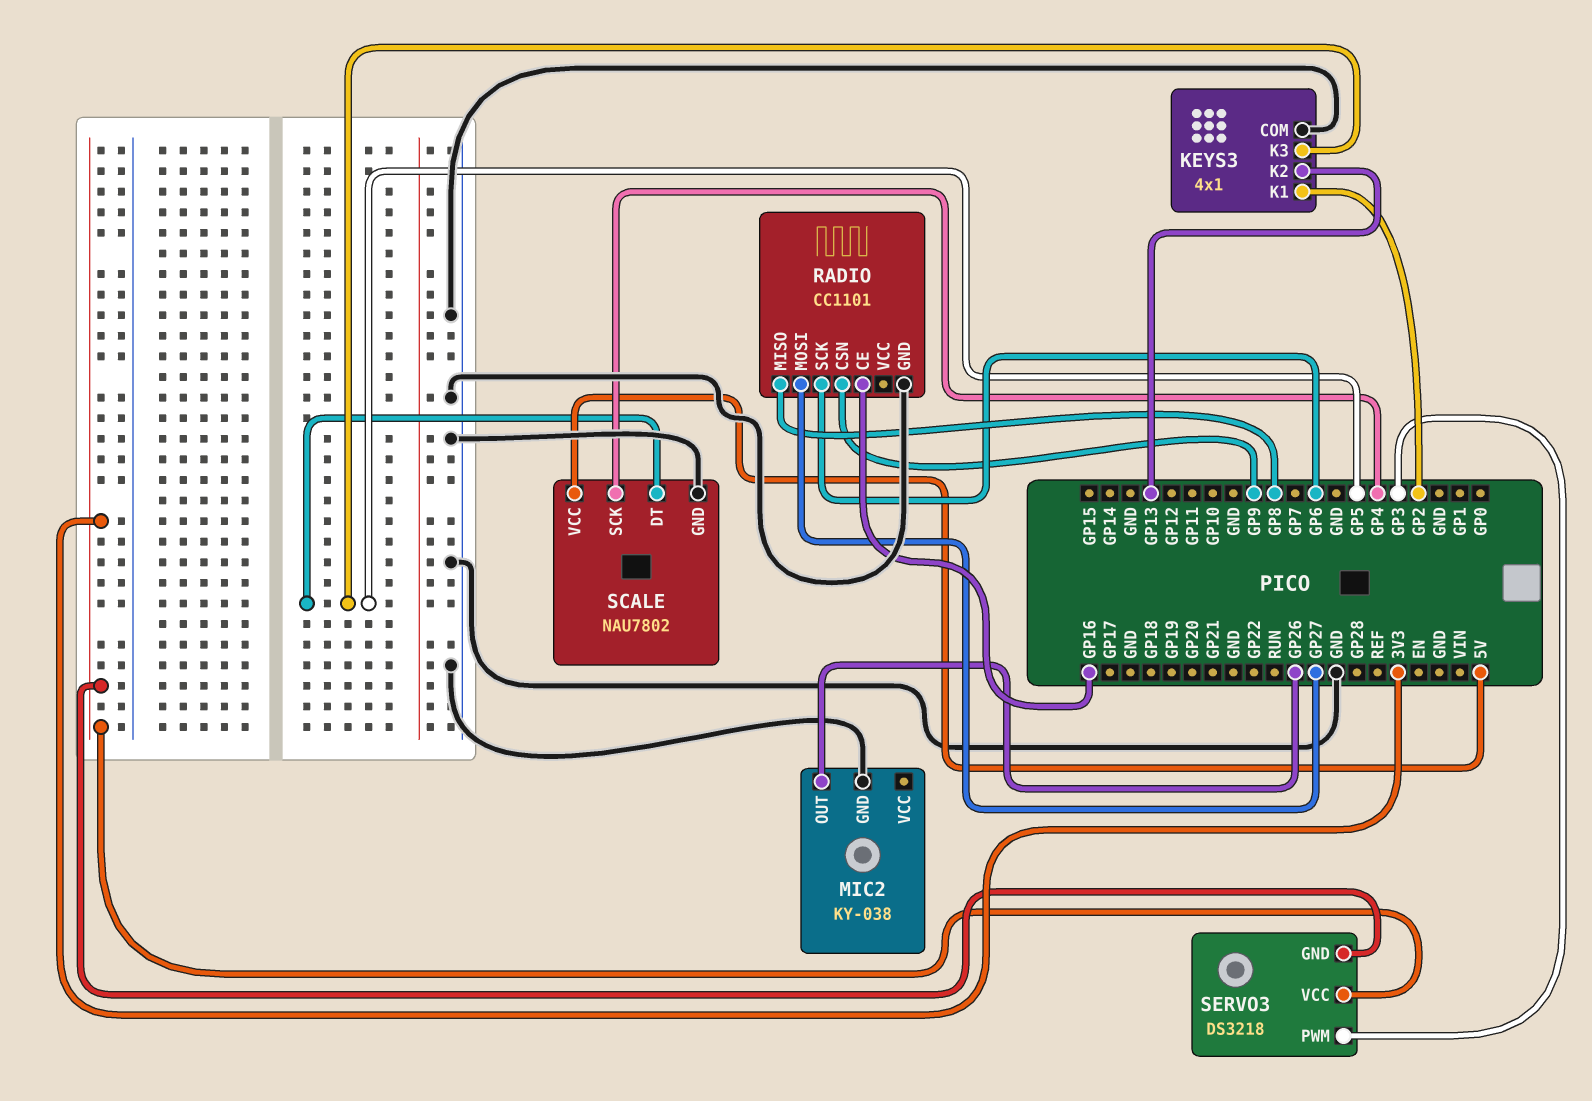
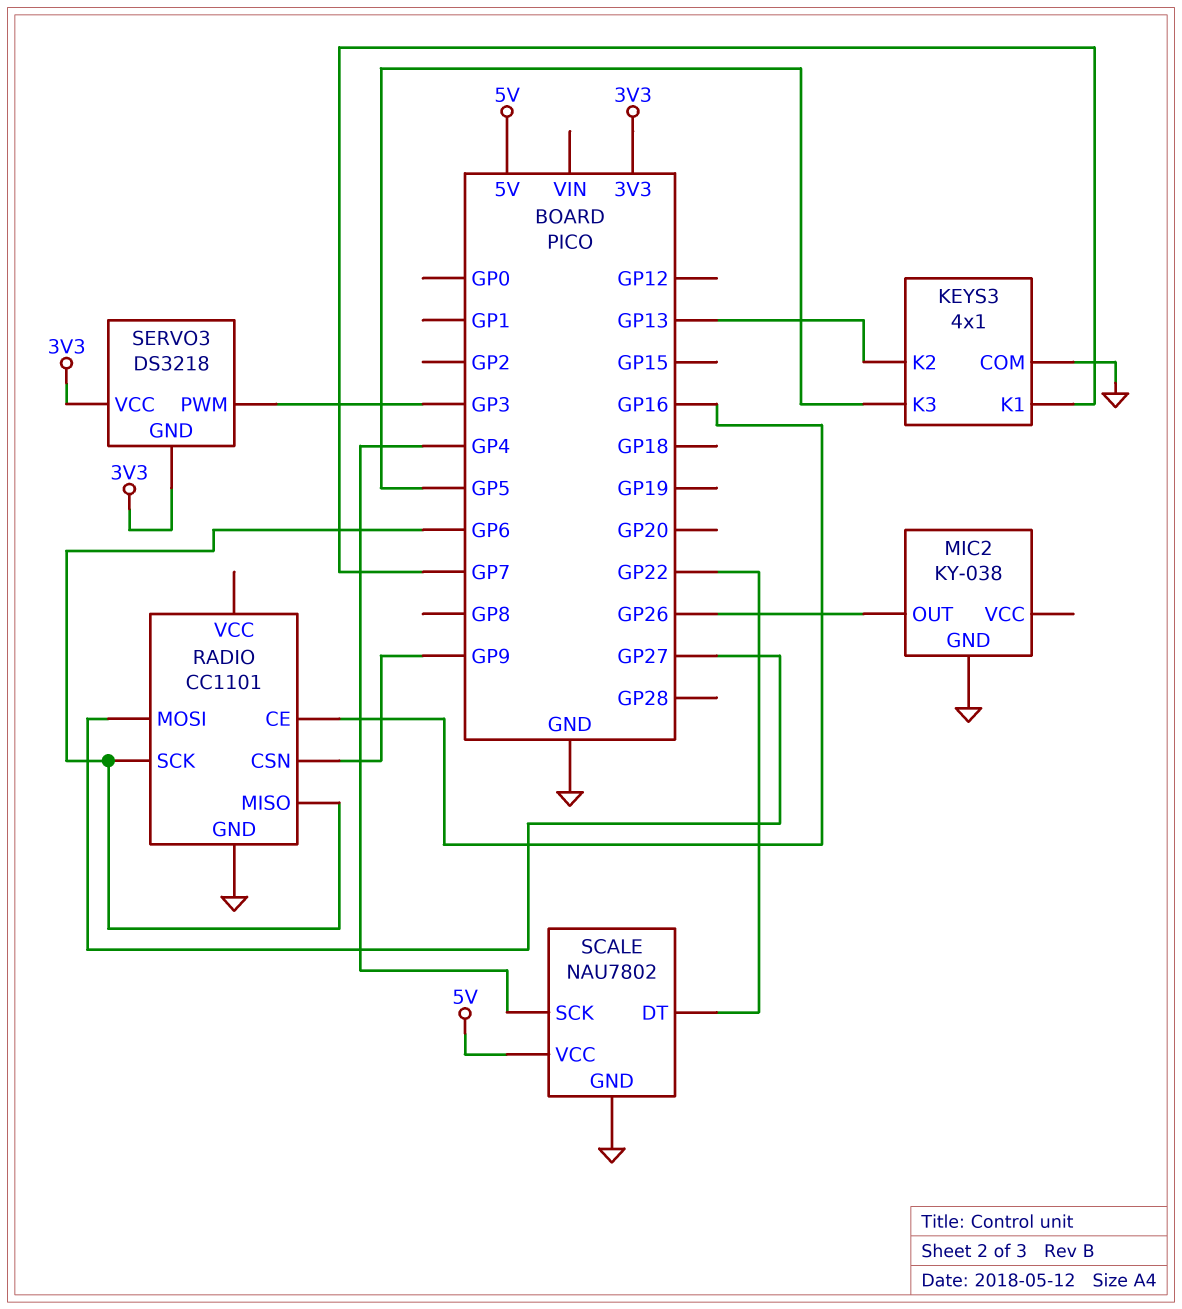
KEYS3 pin K1: GP2 -> GP7
RADIO pin MISO: GP8 -> GP6
SCALE pin DT: GP5 -> GP22

